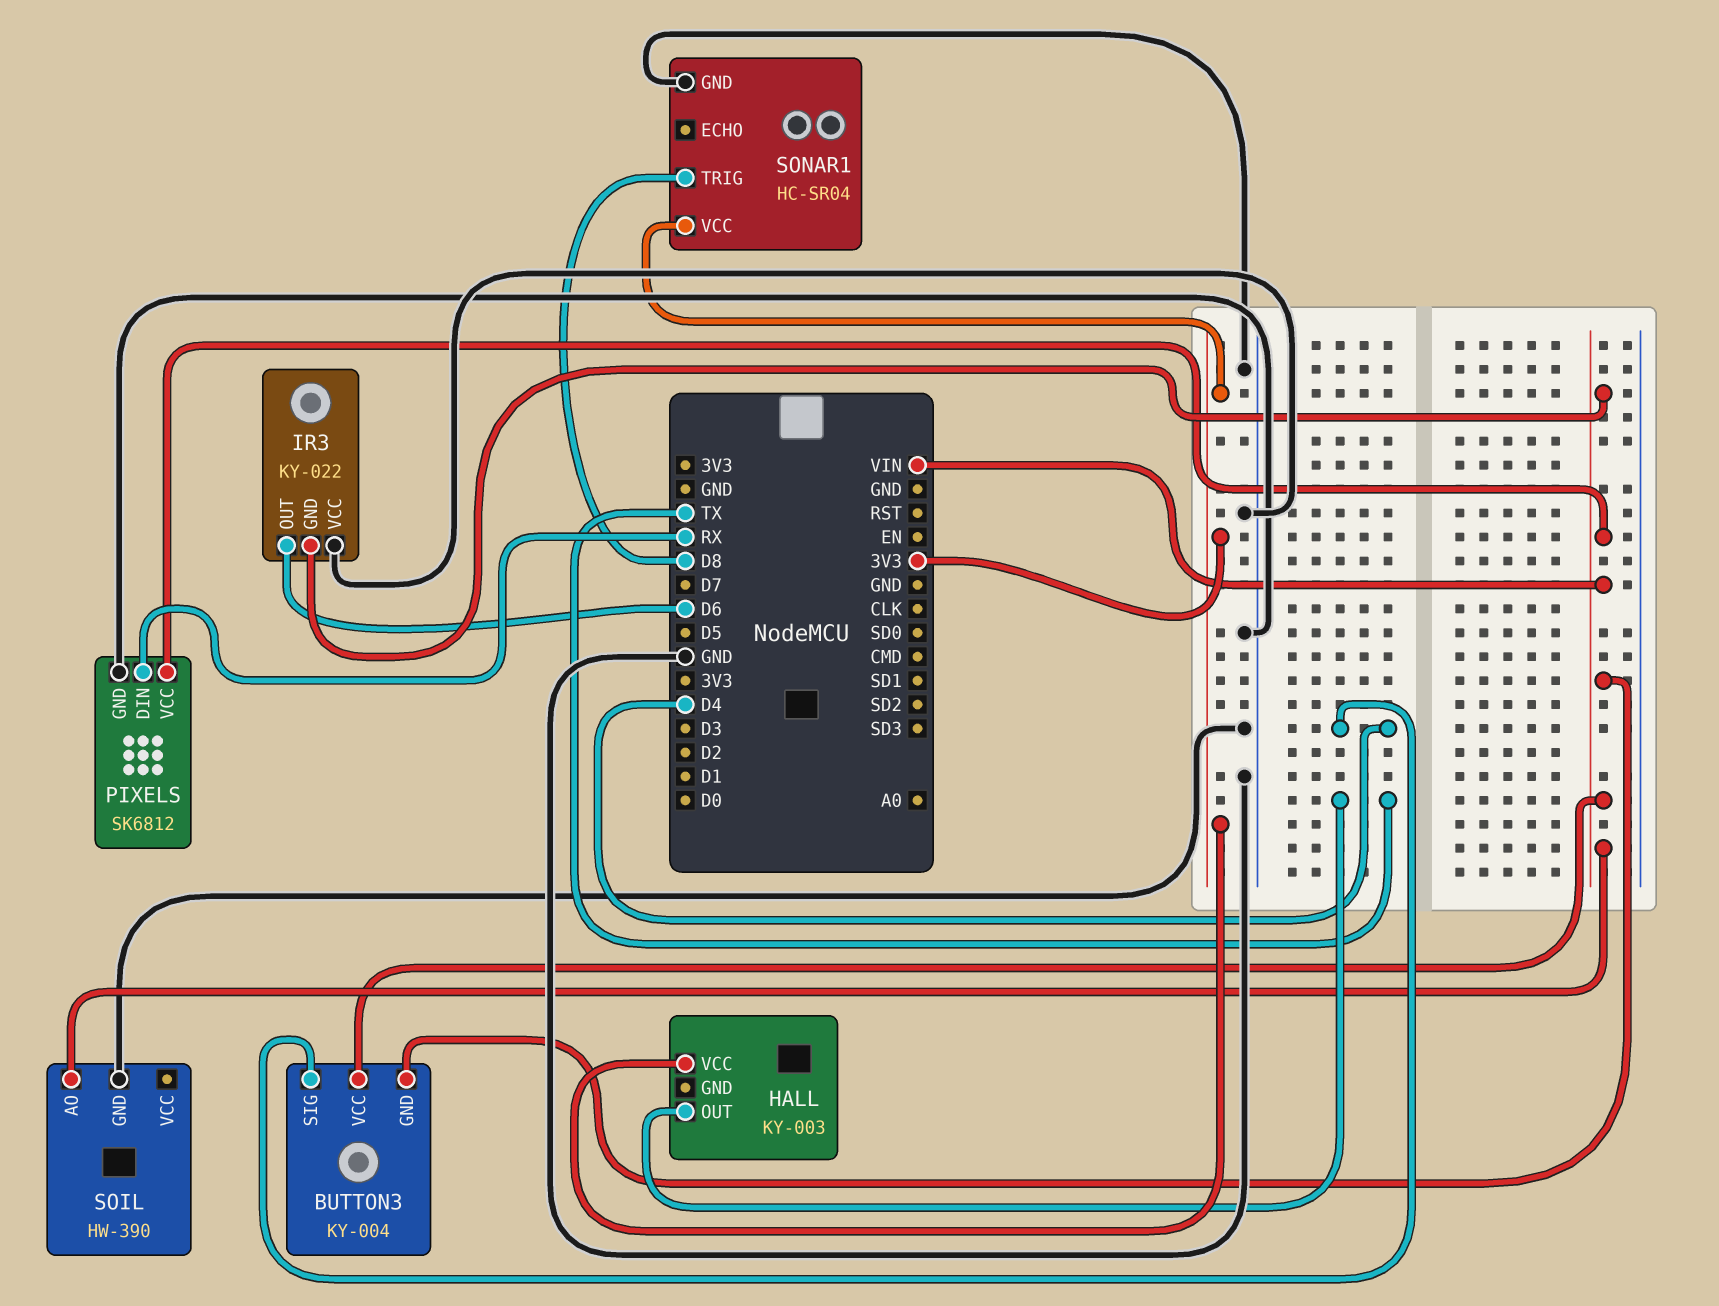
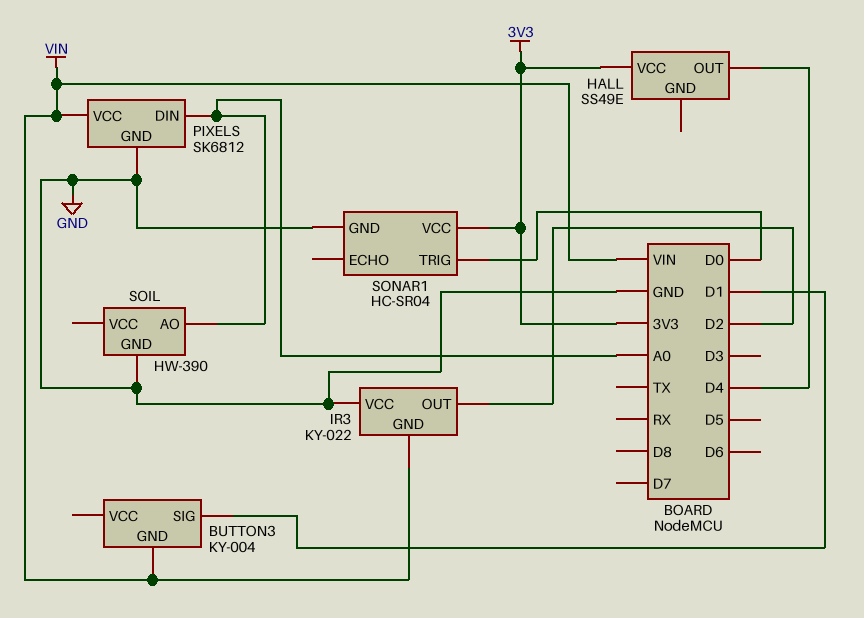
BUTTON3 pin SIG: D4 -> D1
BUTTON3 pin VCC: VIN -> none
HALL: KY-003 -> SS49E
HALL pin OUT: TX -> D4
IR3 pin OUT: D6 -> D2
PIXELS pin DIN: RX -> A0
SOIL pin AO: VIN -> A0
SONAR1 pin TRIG: D8 -> D0

